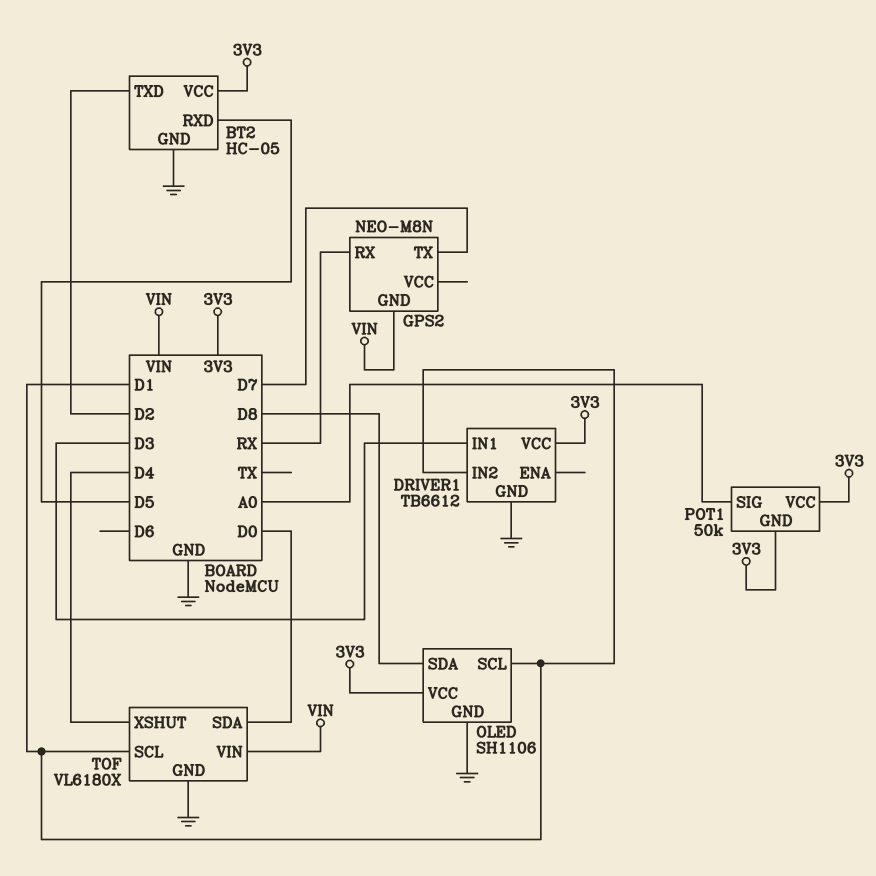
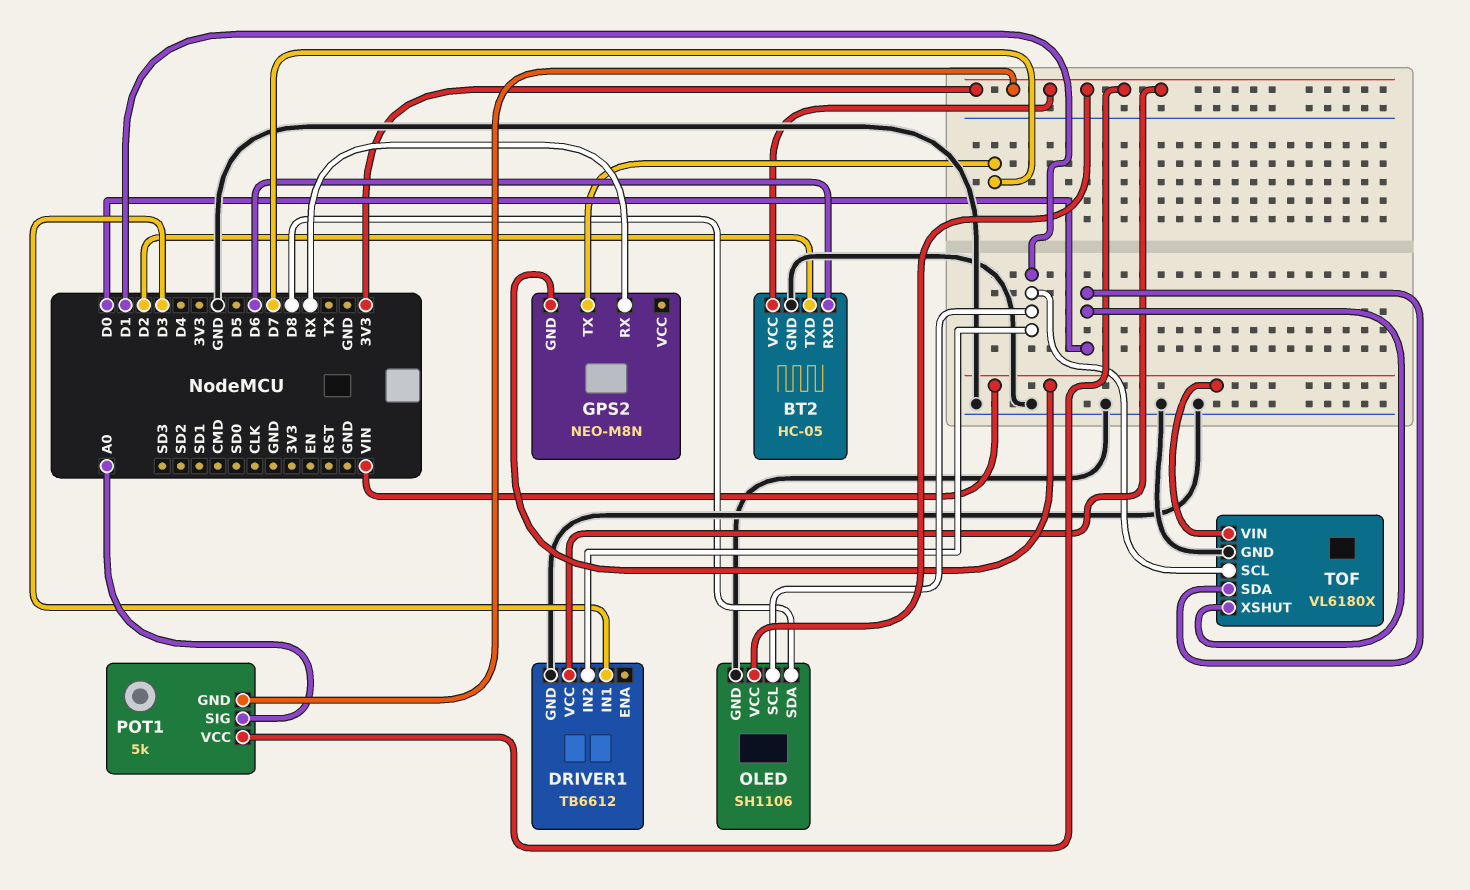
BT2 pin RXD: D5 -> D6
POT1: 50k -> 5k
TOF pin XSHUT: D4 -> D0

